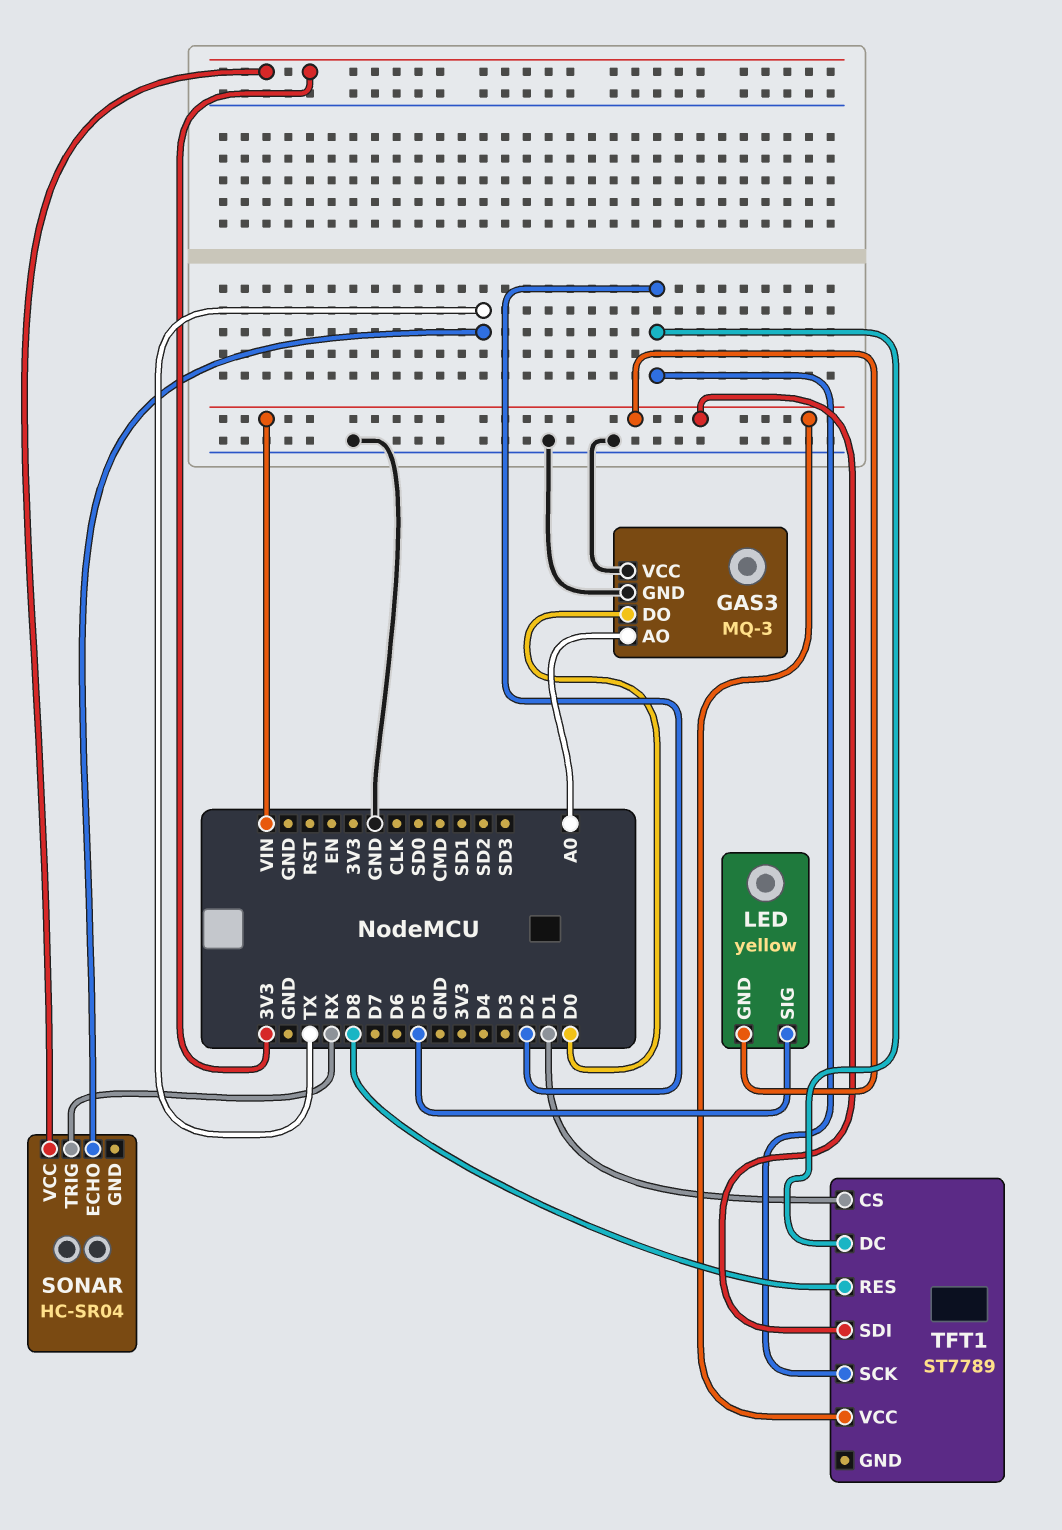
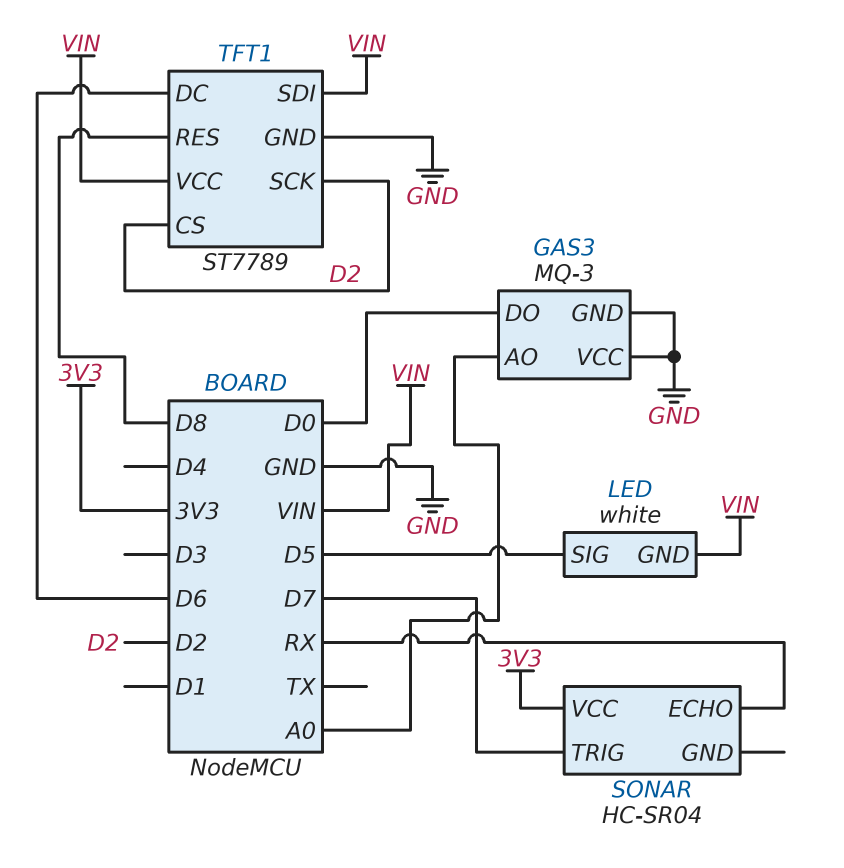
LED: yellow -> white
SONAR pin ECHO: TX -> RX
SONAR pin TRIG: RX -> D7
TFT1 pin CS: D1 -> D2
TFT1 pin DC: D2 -> D6
TFT1 pin GND: none -> GND

